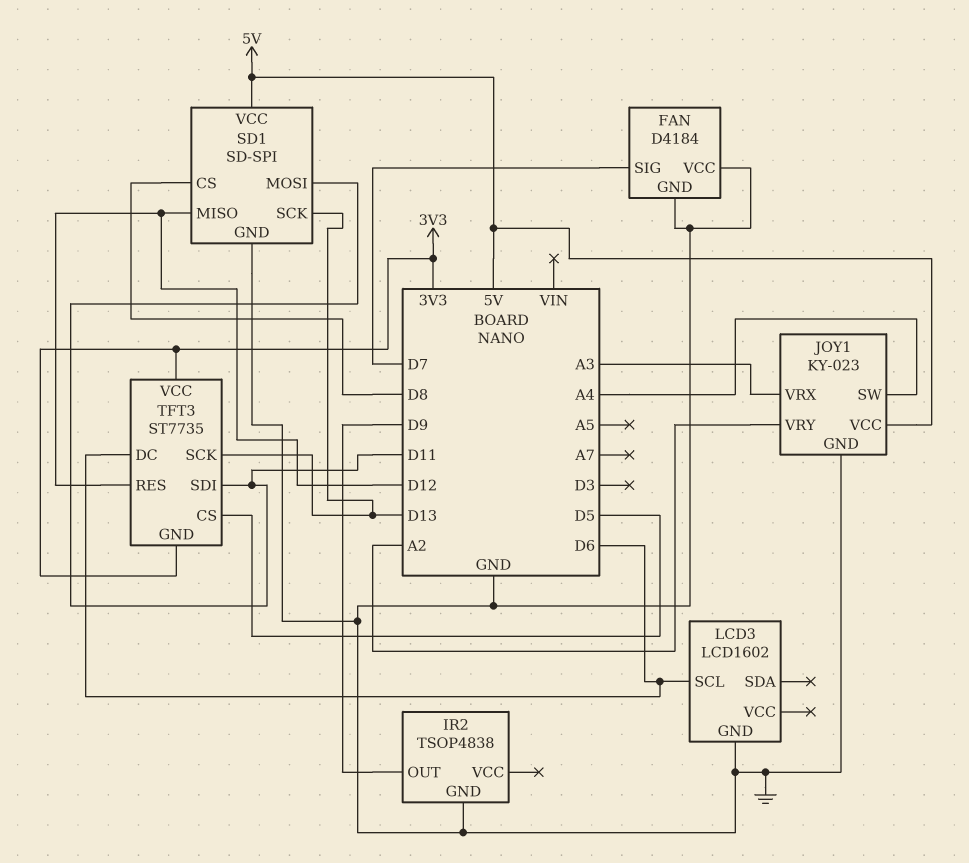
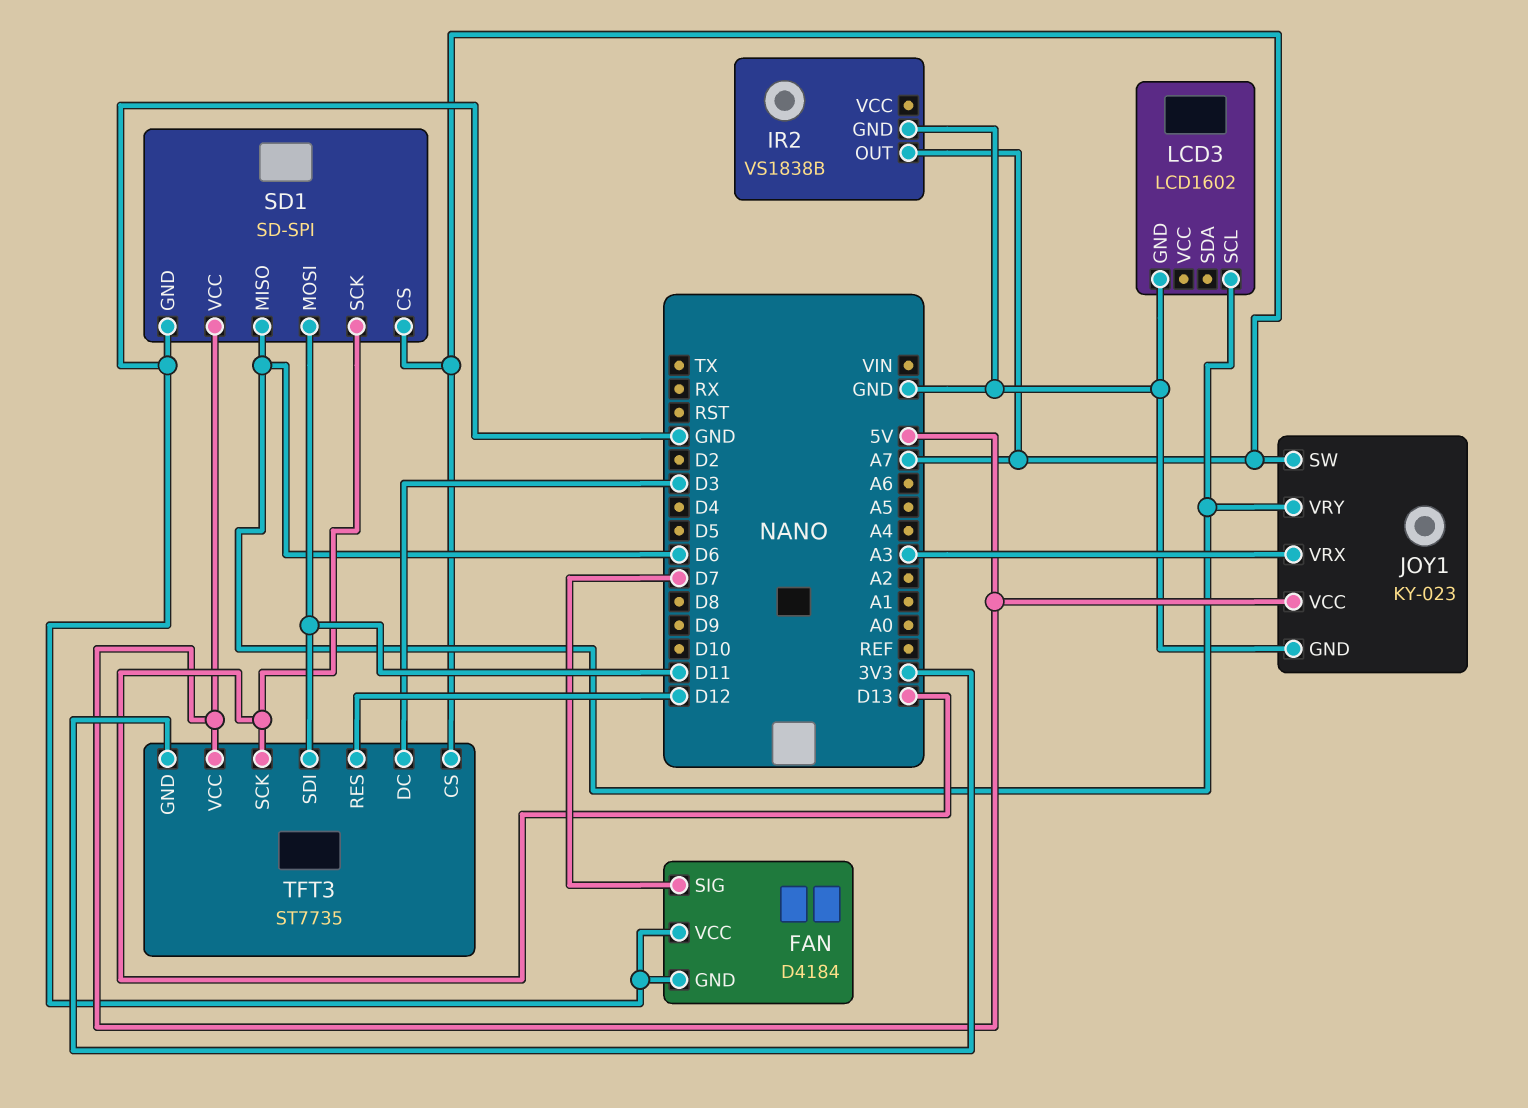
IR2: TSOP4838 -> VS1838B
IR2 pin OUT: D9 -> A7
JOY1 pin SW: A4 -> A7
JOY1 pin VRY: A2 -> D6
SD1 pin CS: D8 -> A7
SD1 pin MISO: D12 -> D6
TFT3 pin CS: D5 -> A7
TFT3 pin DC: D6 -> D3
TFT3 pin VCC: 3V3 -> 5V

